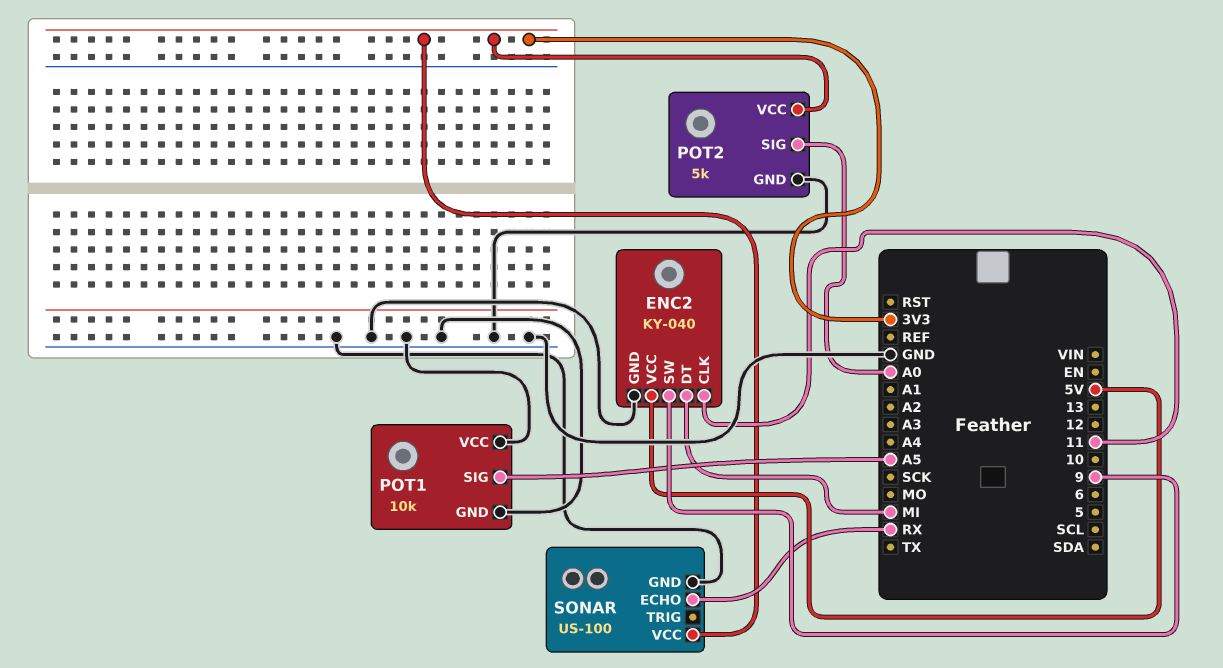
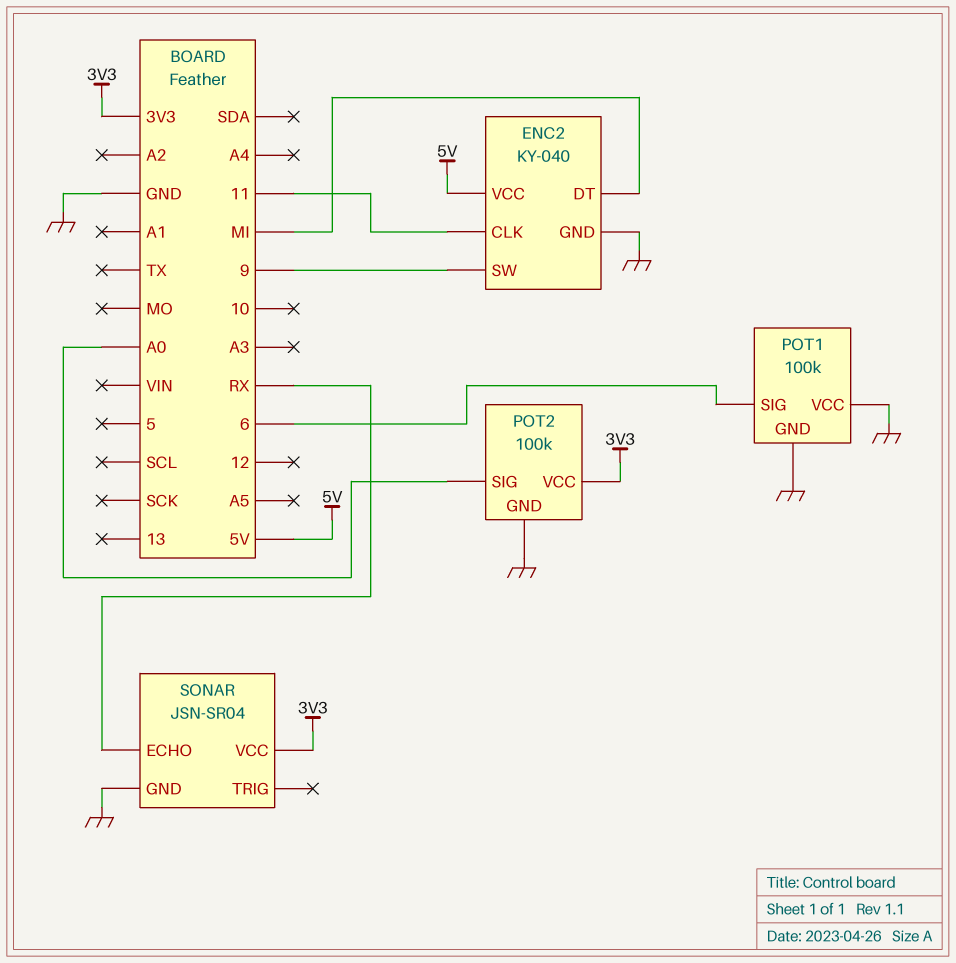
POT1: 10k -> 100k
POT1 pin SIG: A5 -> 6
POT2: 5k -> 100k
SONAR: US-100 -> JSN-SR04

